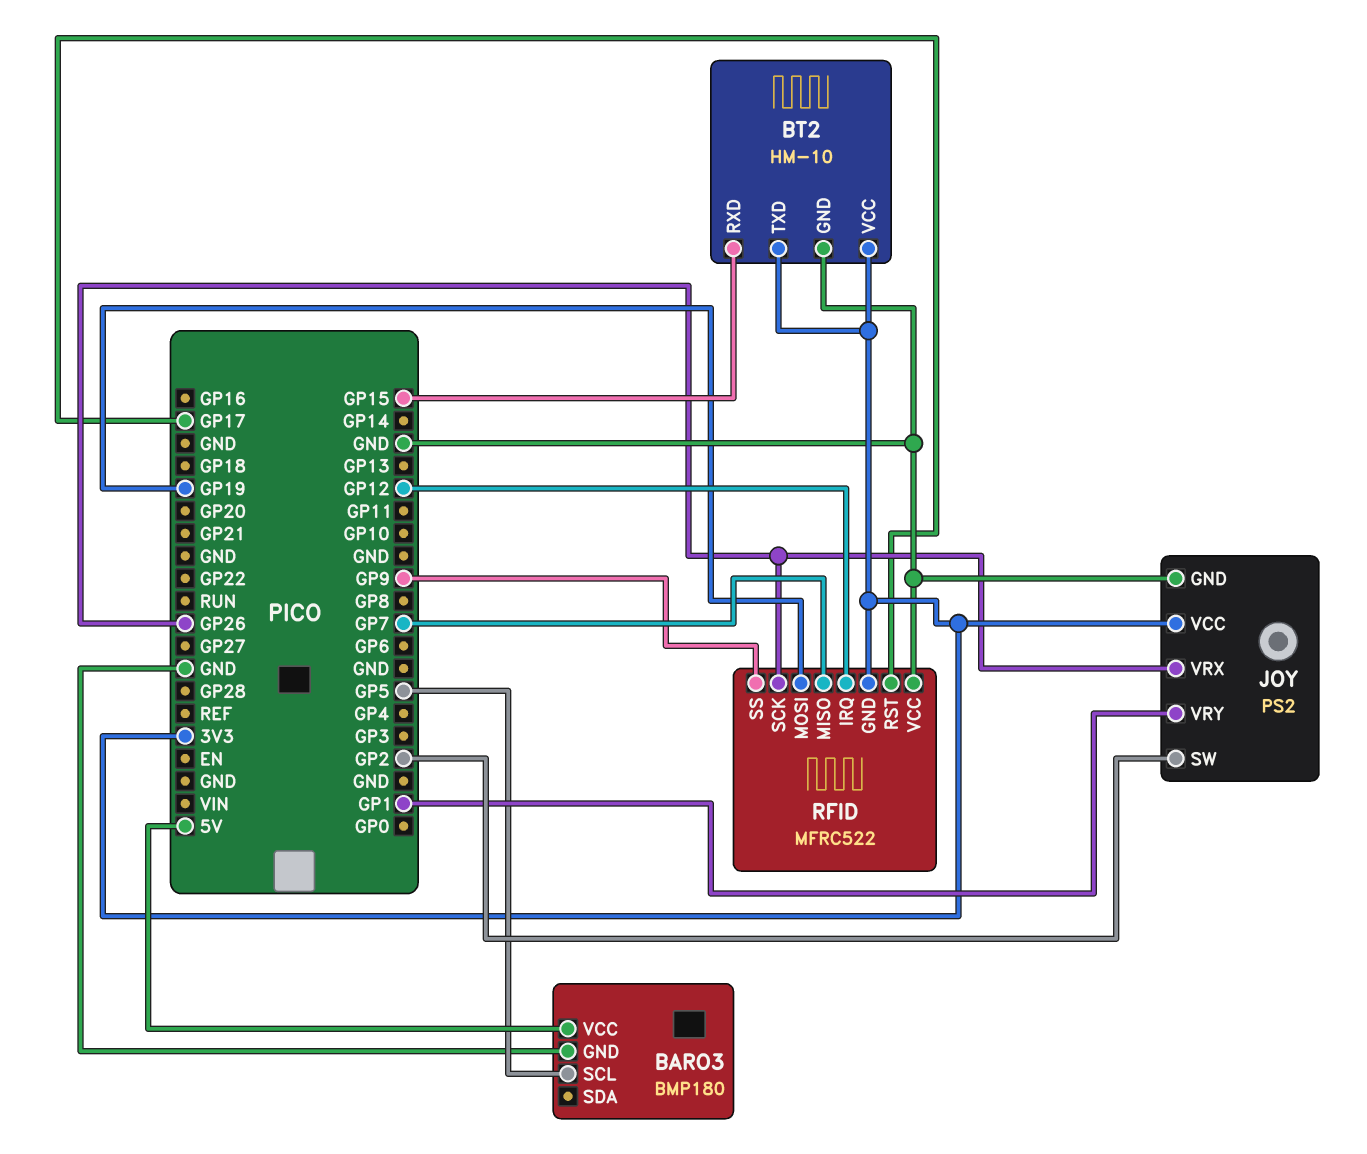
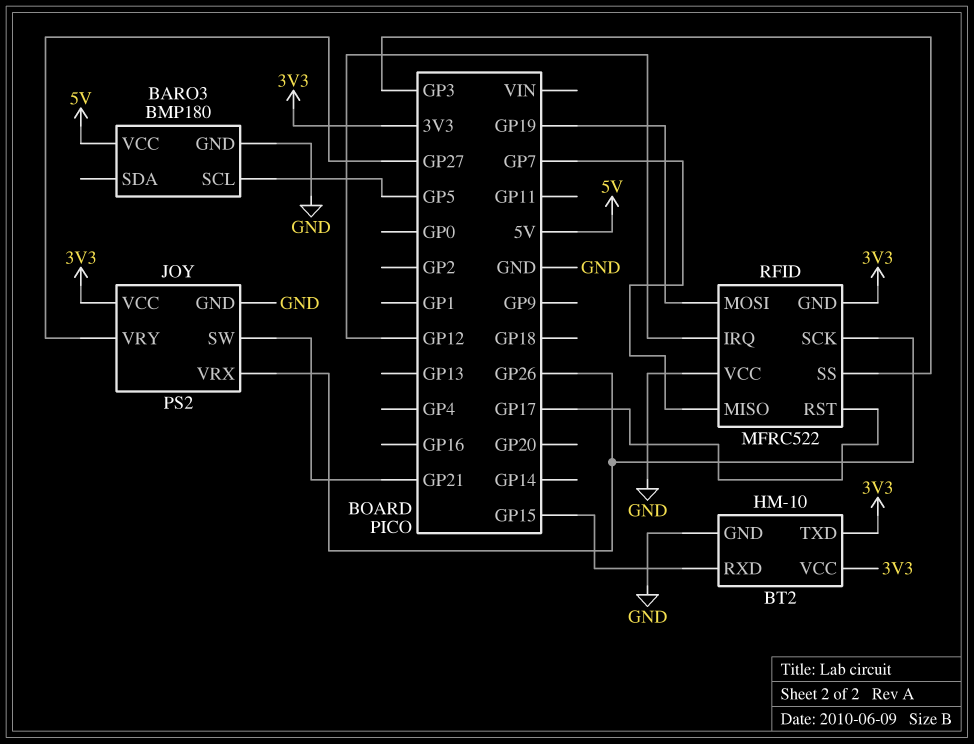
JOY pin SW: GP2 -> GP21
JOY pin VRY: GP1 -> GP27
RFID pin SS: GP9 -> GP3

